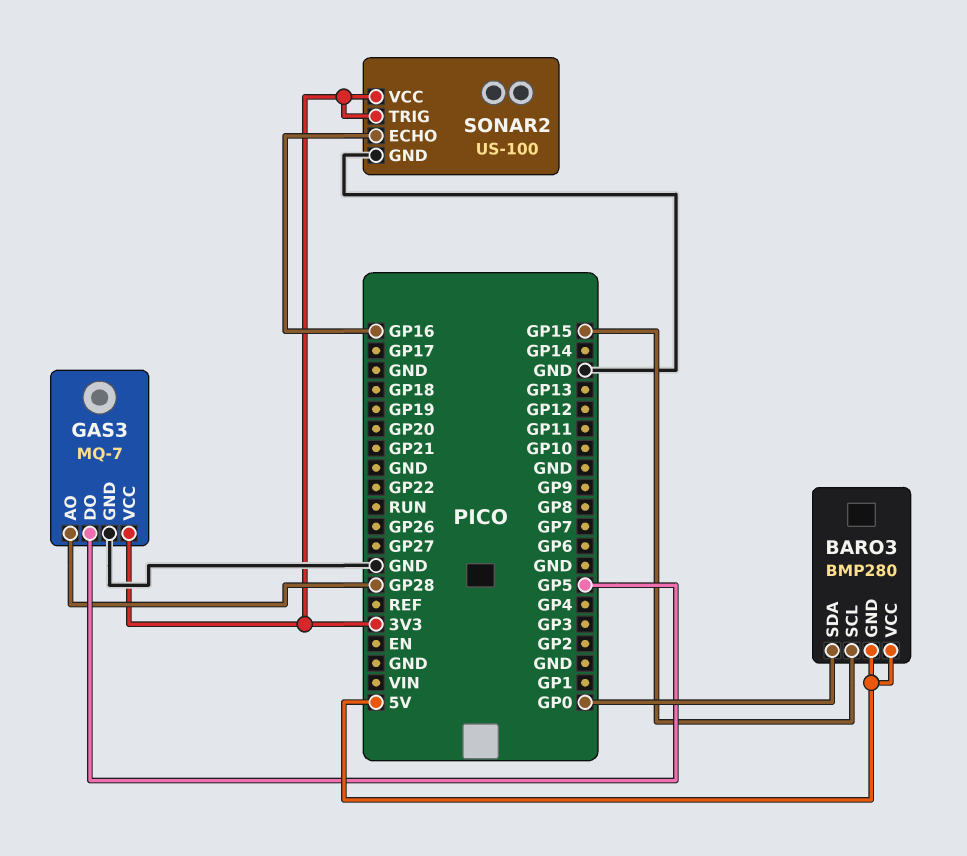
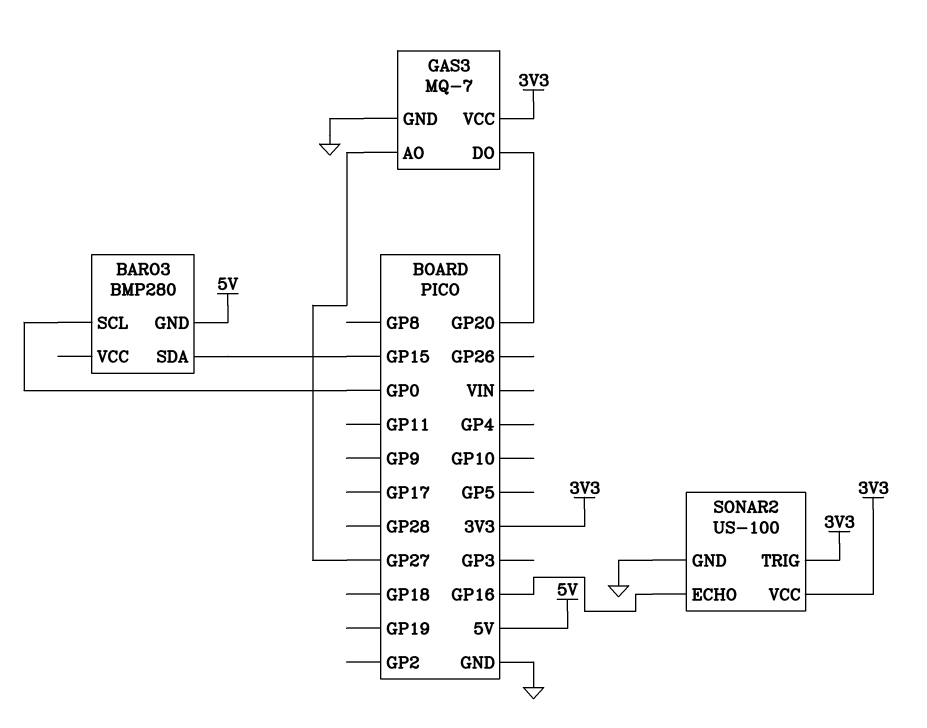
BARO3 pin SCL: GP15 -> GP0
BARO3 pin SDA: GP0 -> GP15
BARO3 pin VCC: 5V -> none
GAS3 pin AO: GP28 -> GP27
GAS3 pin DO: GP5 -> GP20

